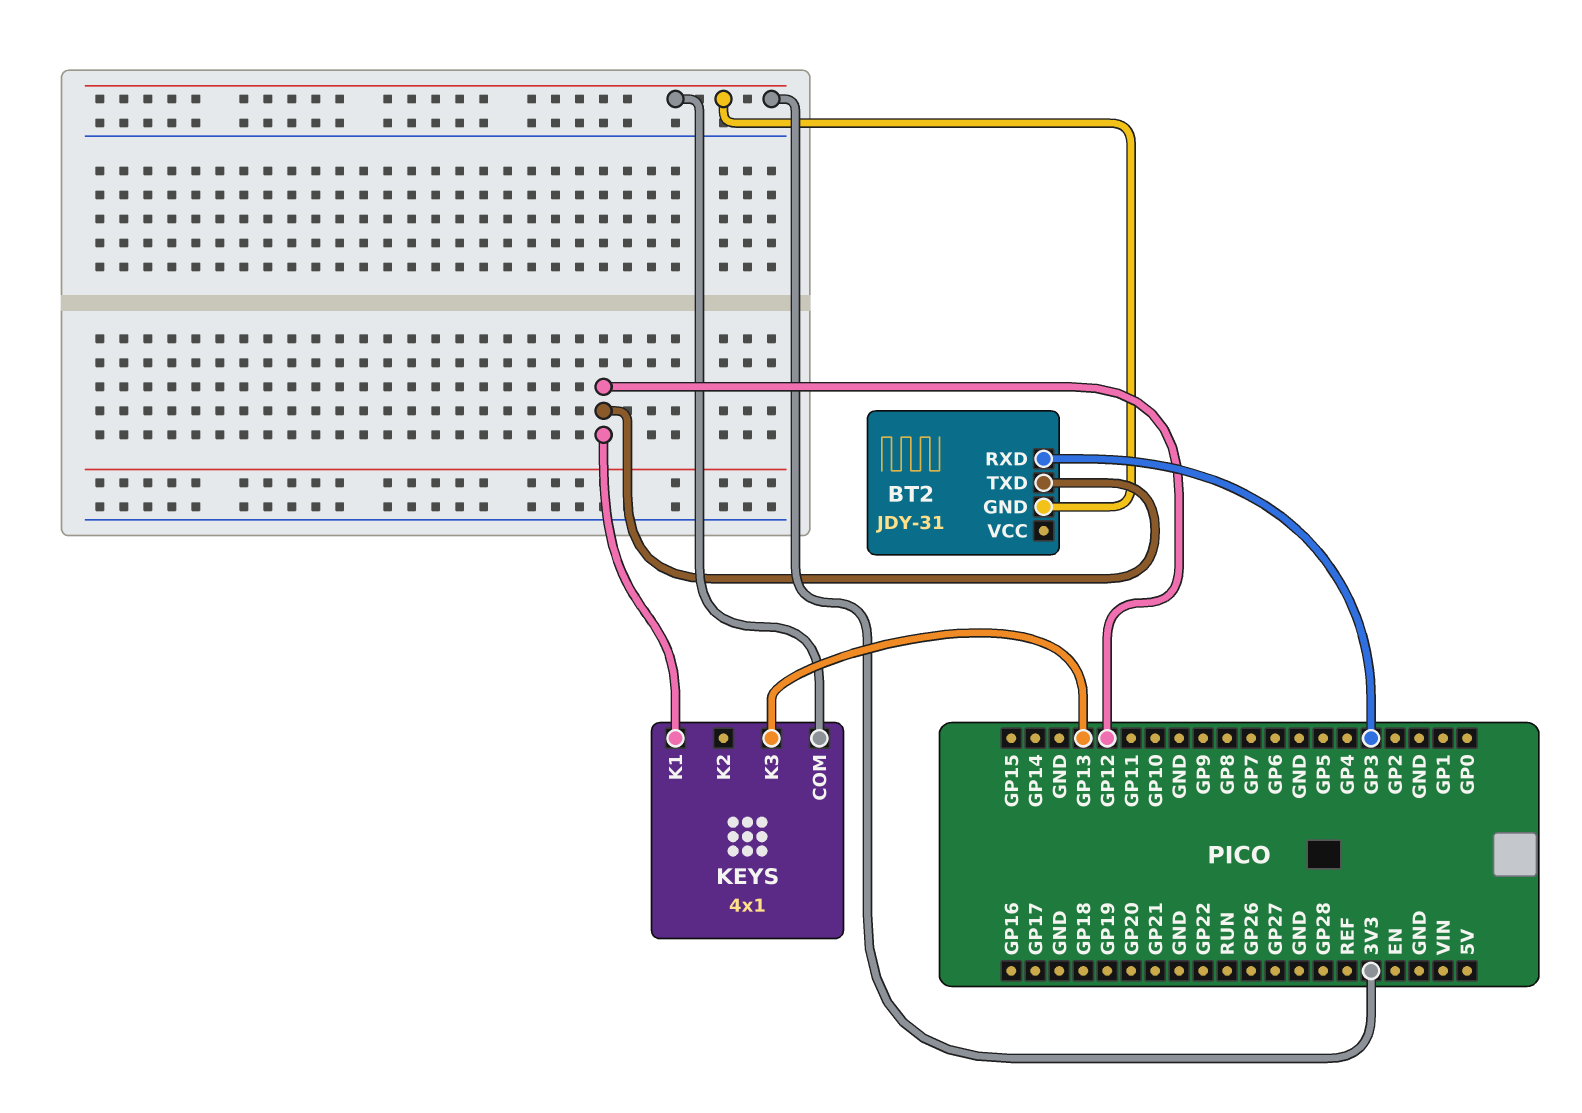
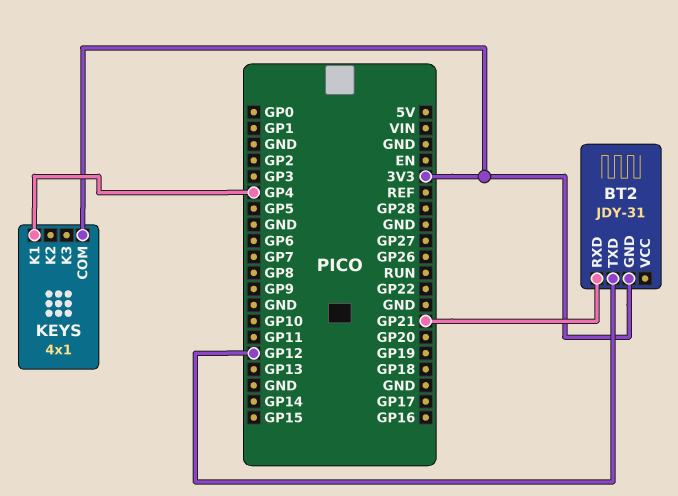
BT2 pin RXD: GP3 -> GP21
KEYS pin K1: GP12 -> GP4
KEYS pin K3: GP13 -> none

